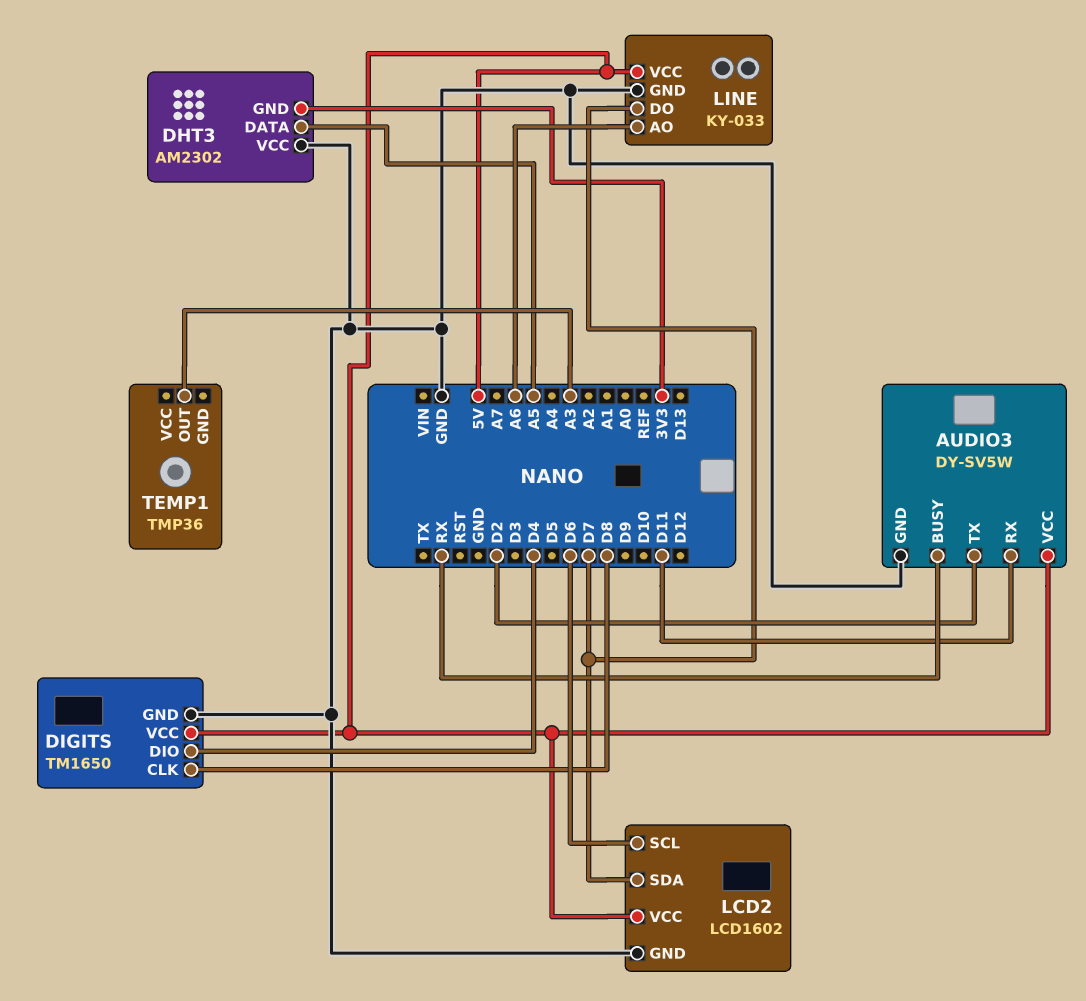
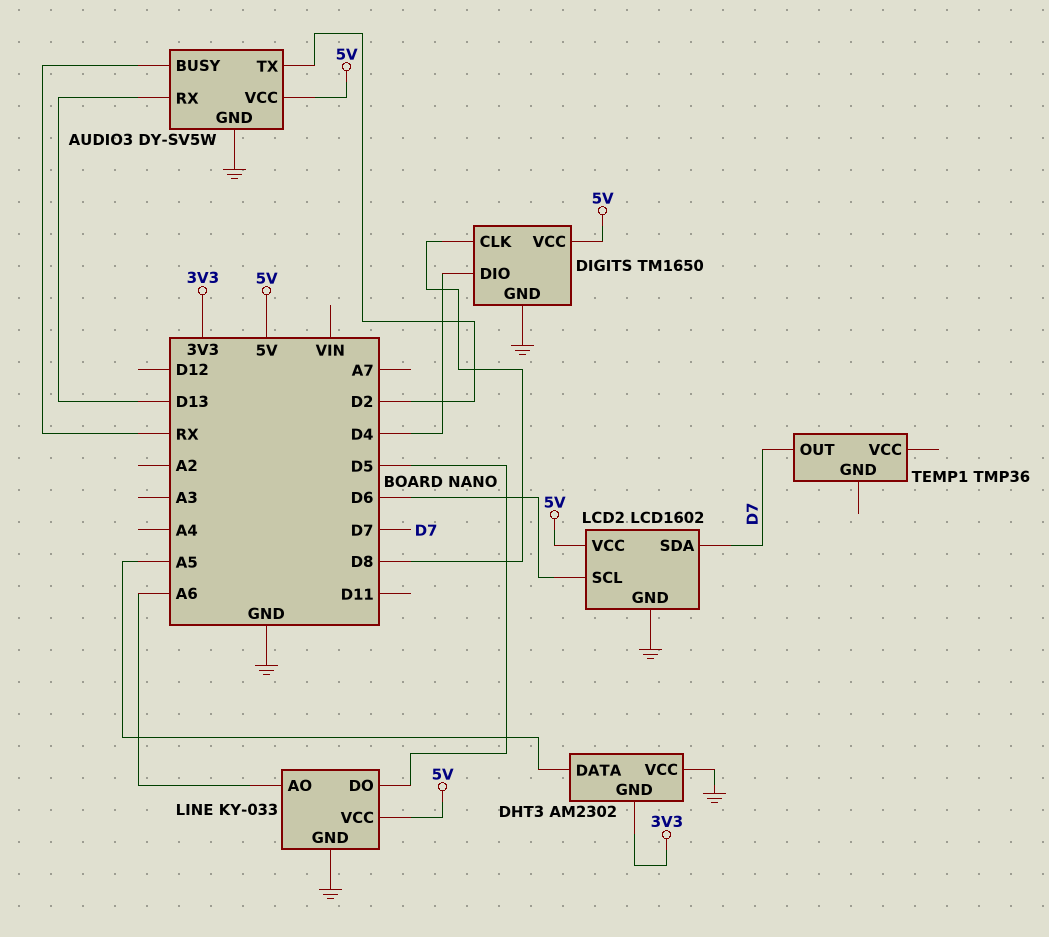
AUDIO3 pin RX: D11 -> D13
LINE pin DO: D7 -> D5
TEMP1 pin OUT: A3 -> D7

